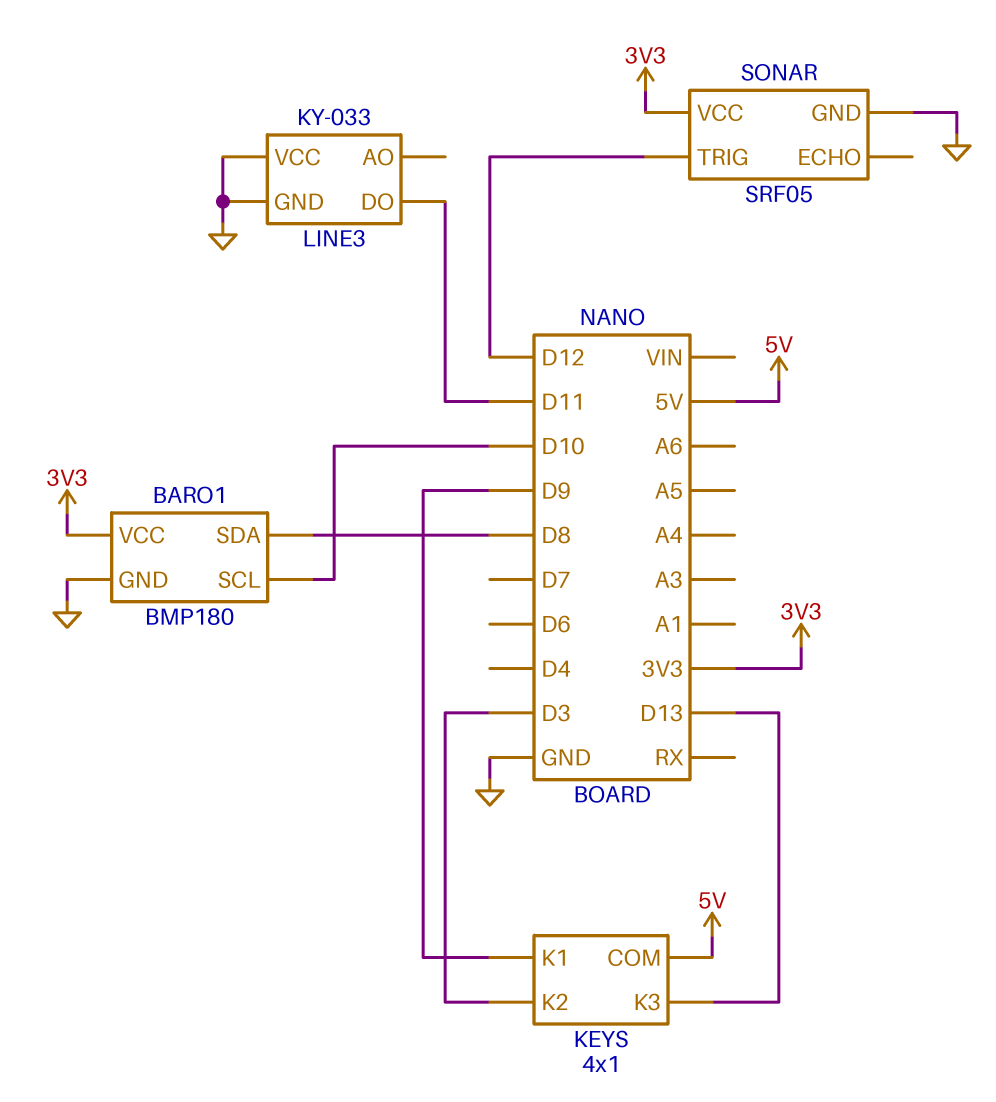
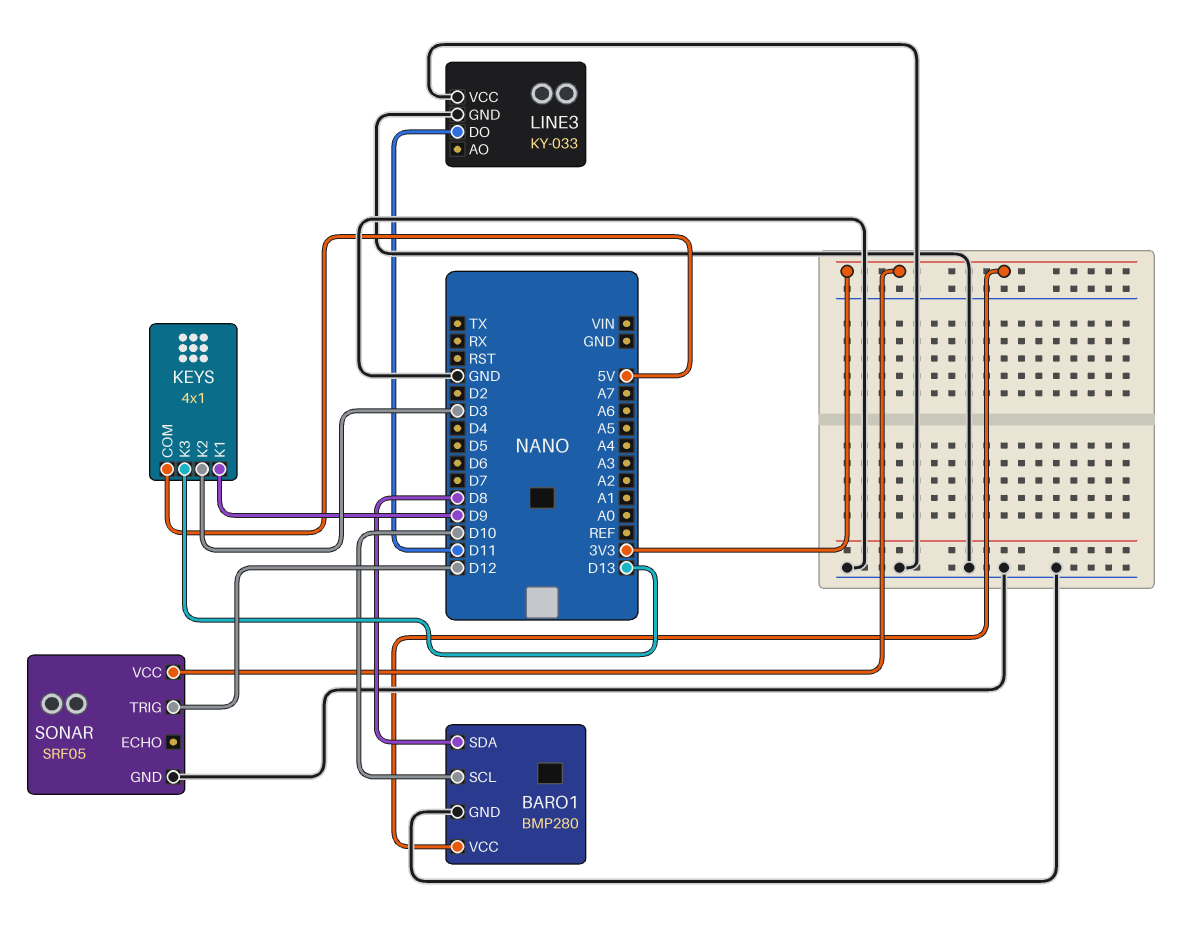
BARO1: BMP180 -> BMP280

